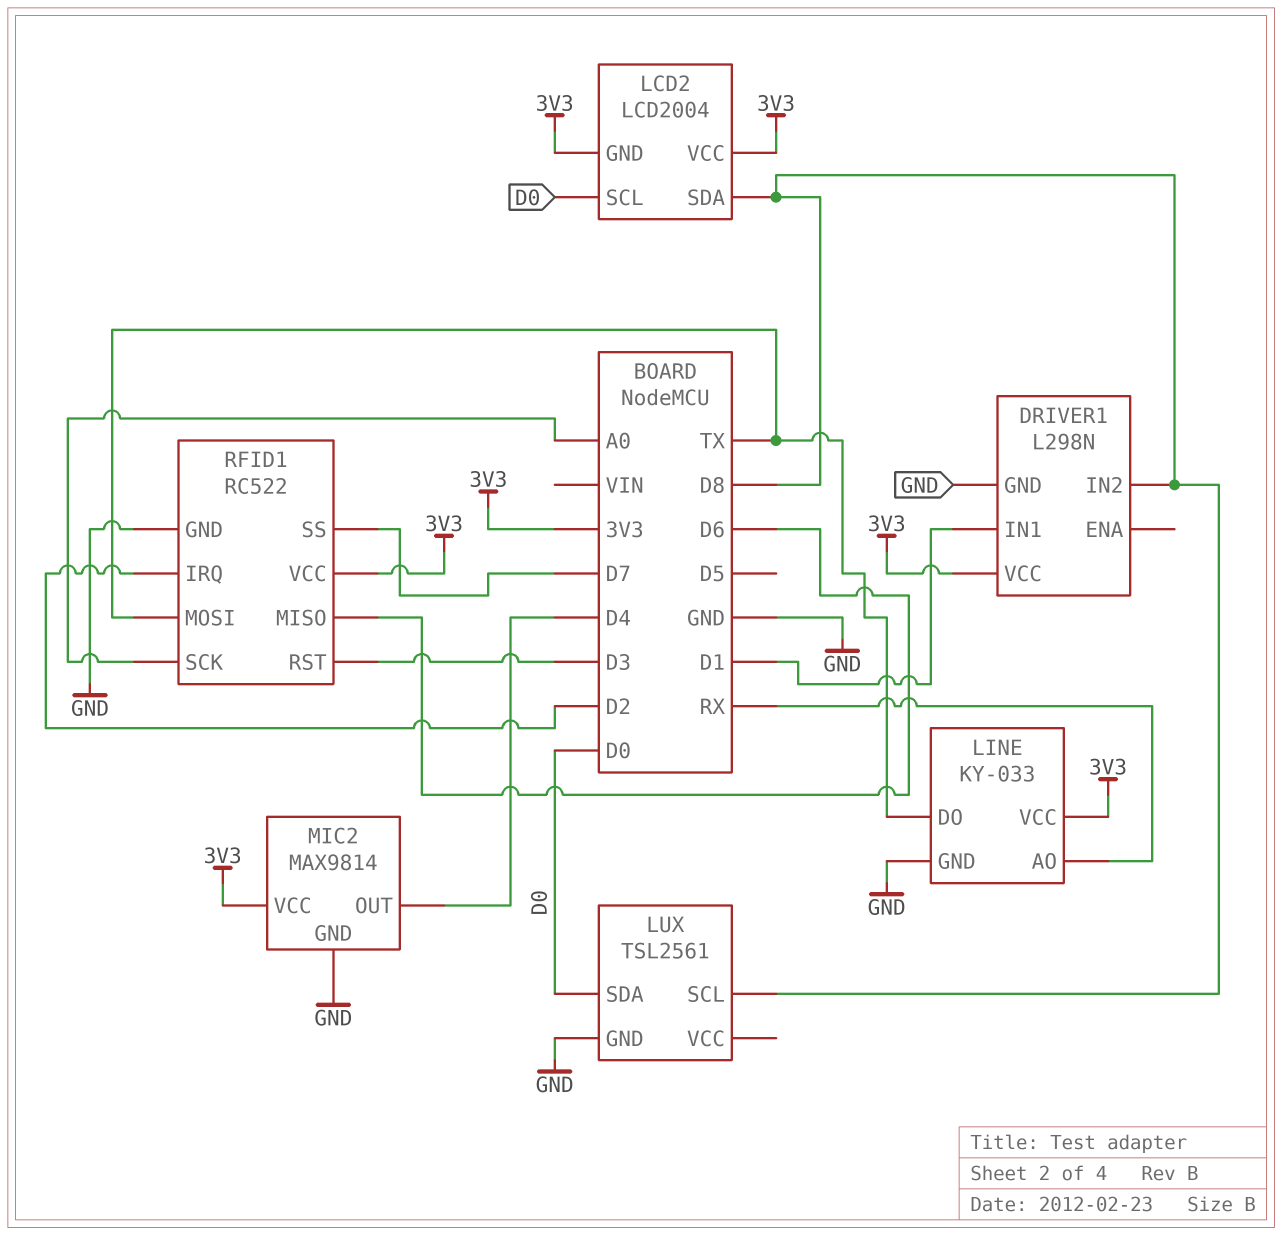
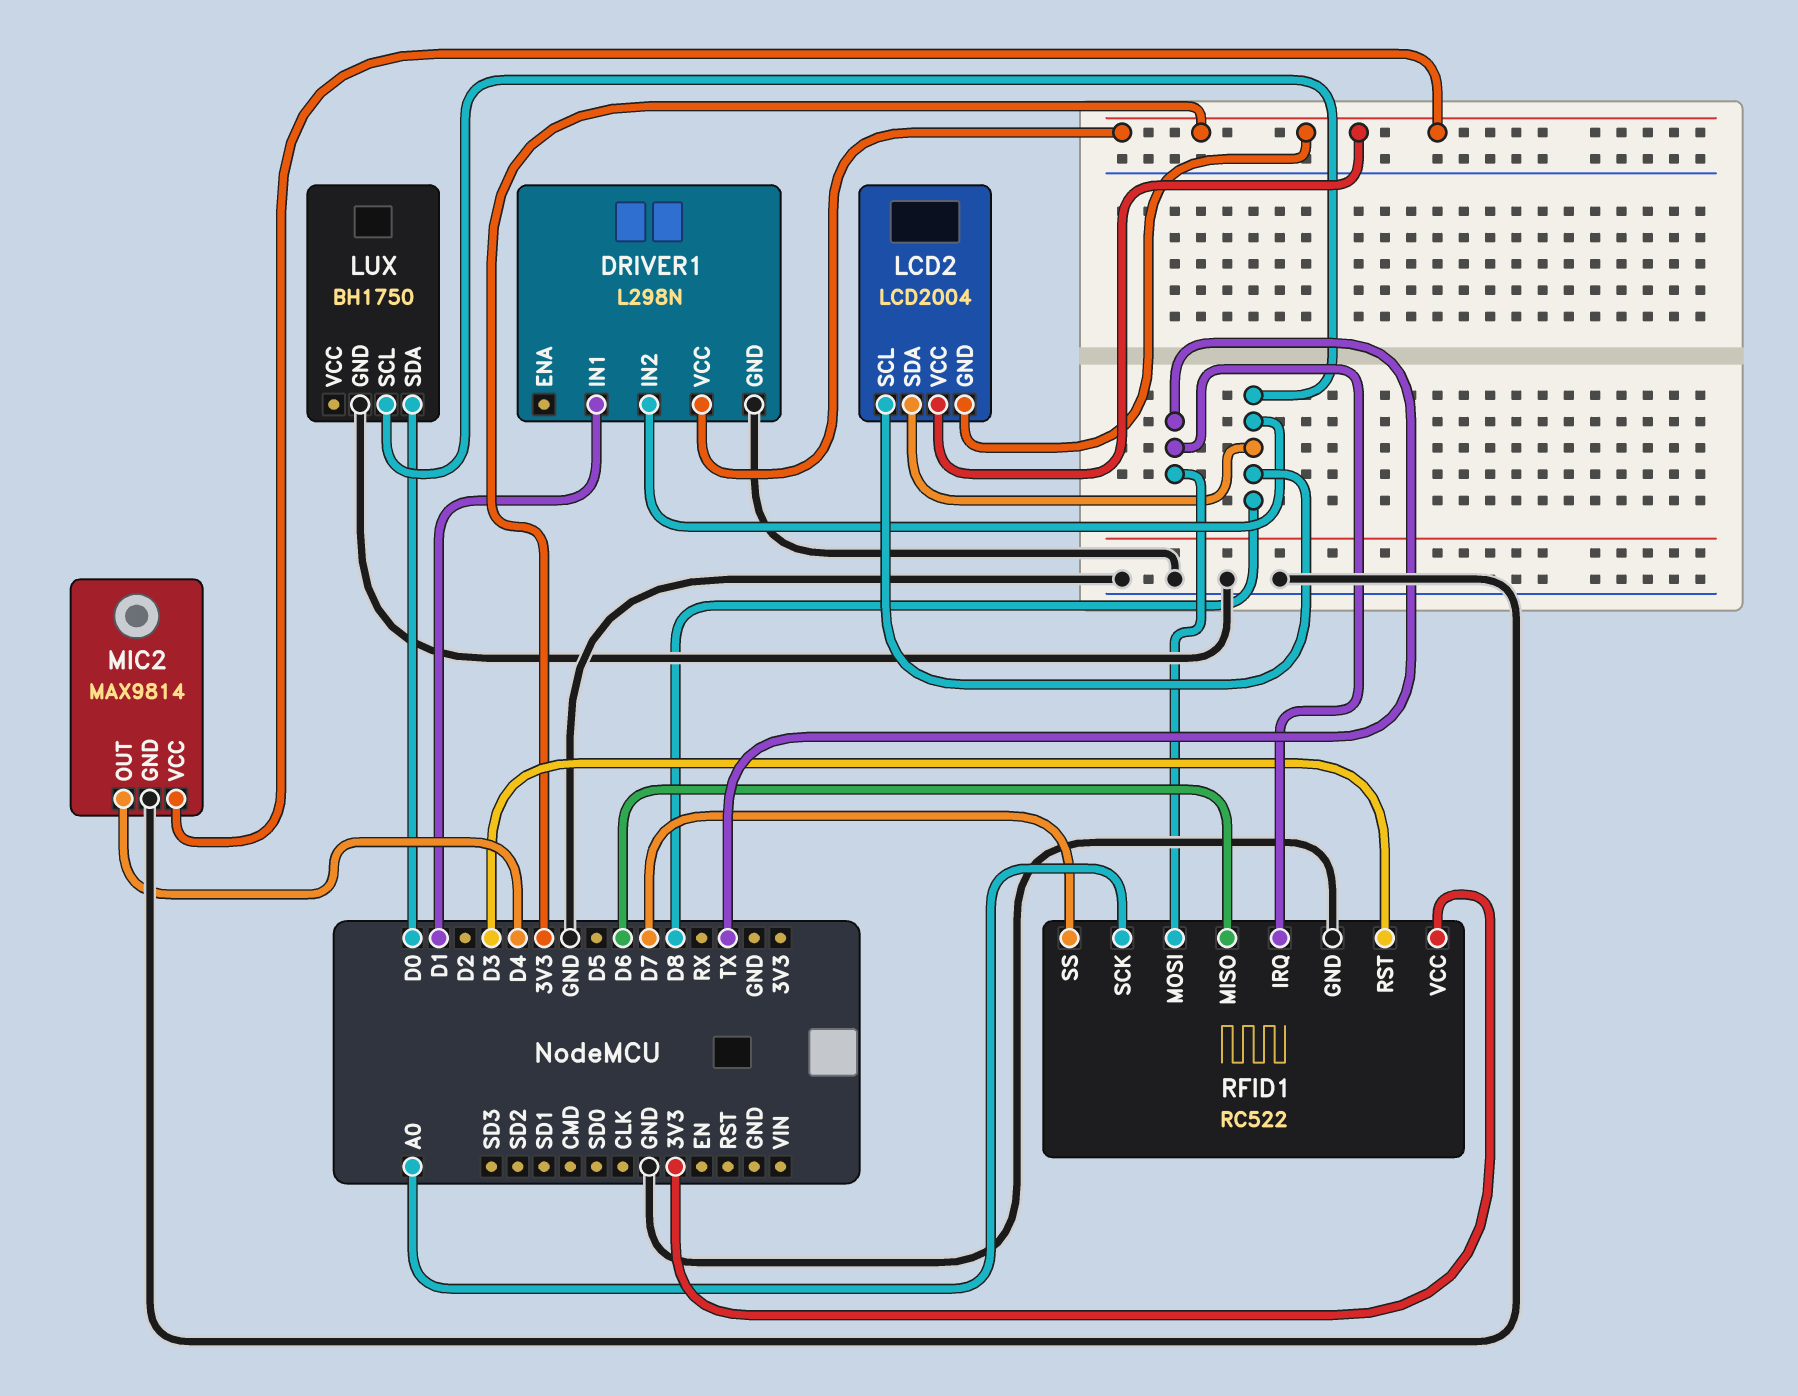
LCD2 pin SCL: D0 -> D8
LINE: KY-033 -> none
LINE pin AO: RX -> none
LINE pin DO: TX -> none
LINE pin GND: GND -> none
LINE pin VCC: 3V3 -> none
LUX: TSL2561 -> BH1750
RFID1 pin IRQ: D2 -> TX

